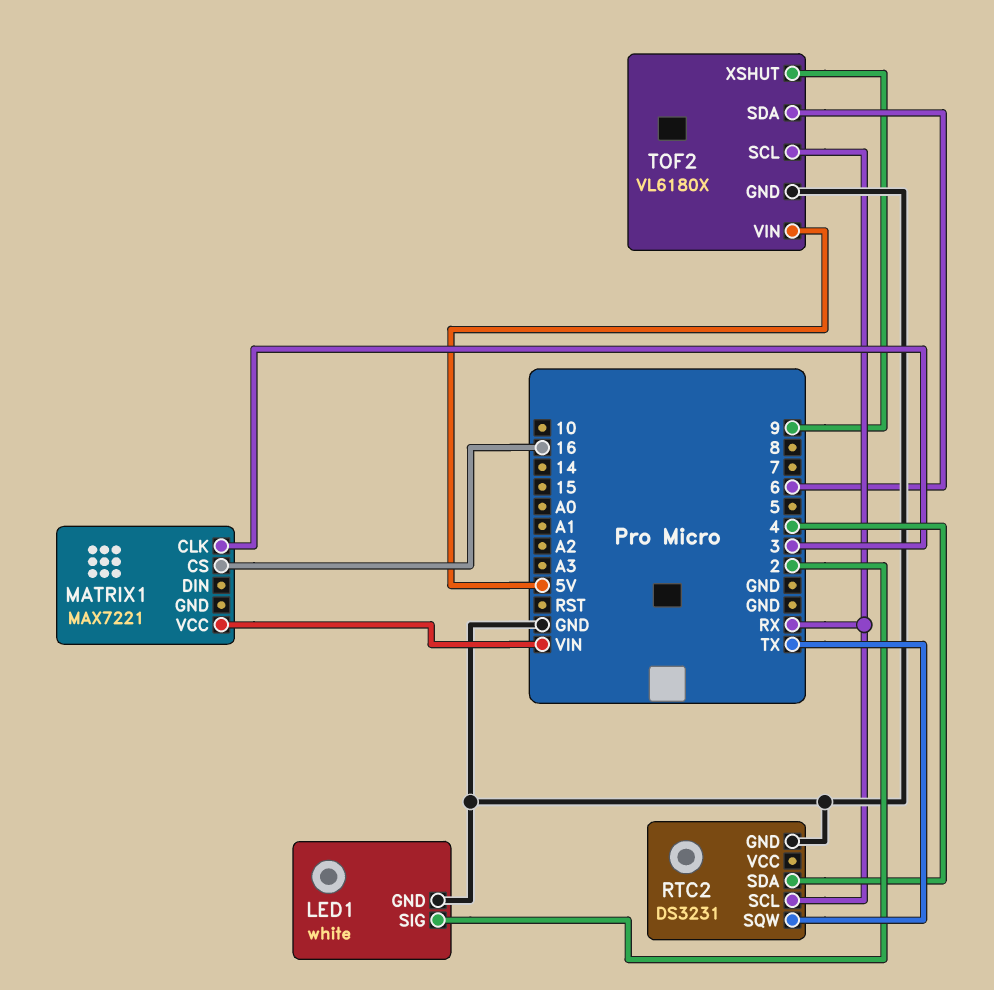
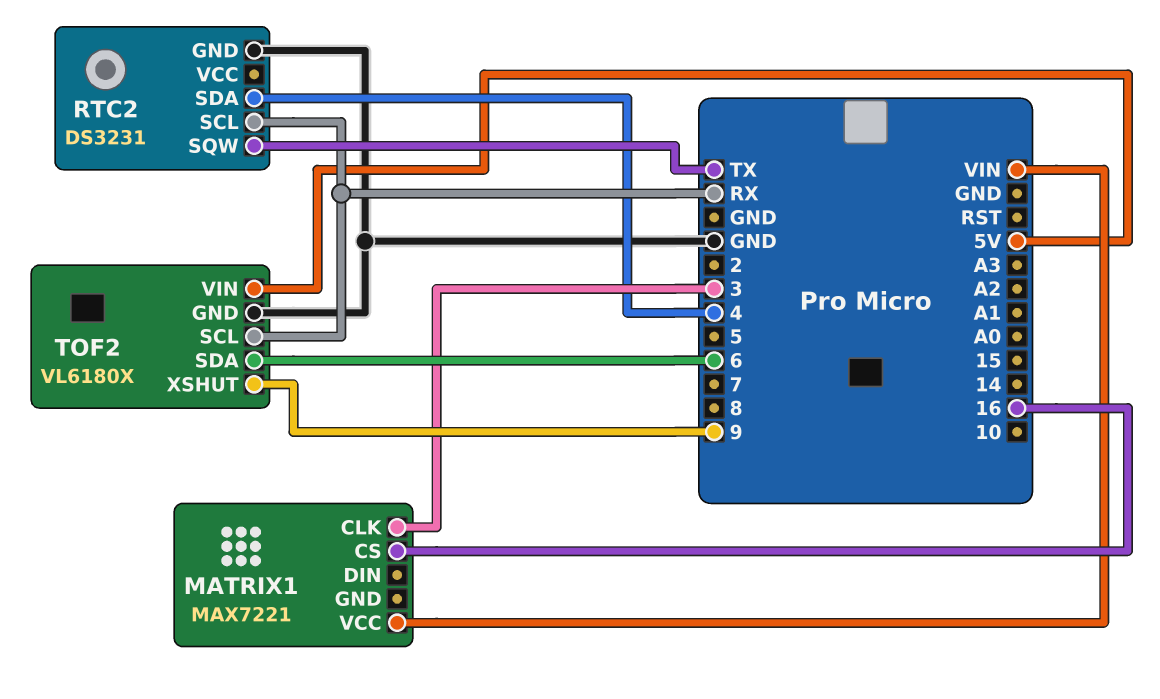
LED1: white -> none
LED1 pin GND: GND -> none
LED1 pin SIG: 2 -> none

